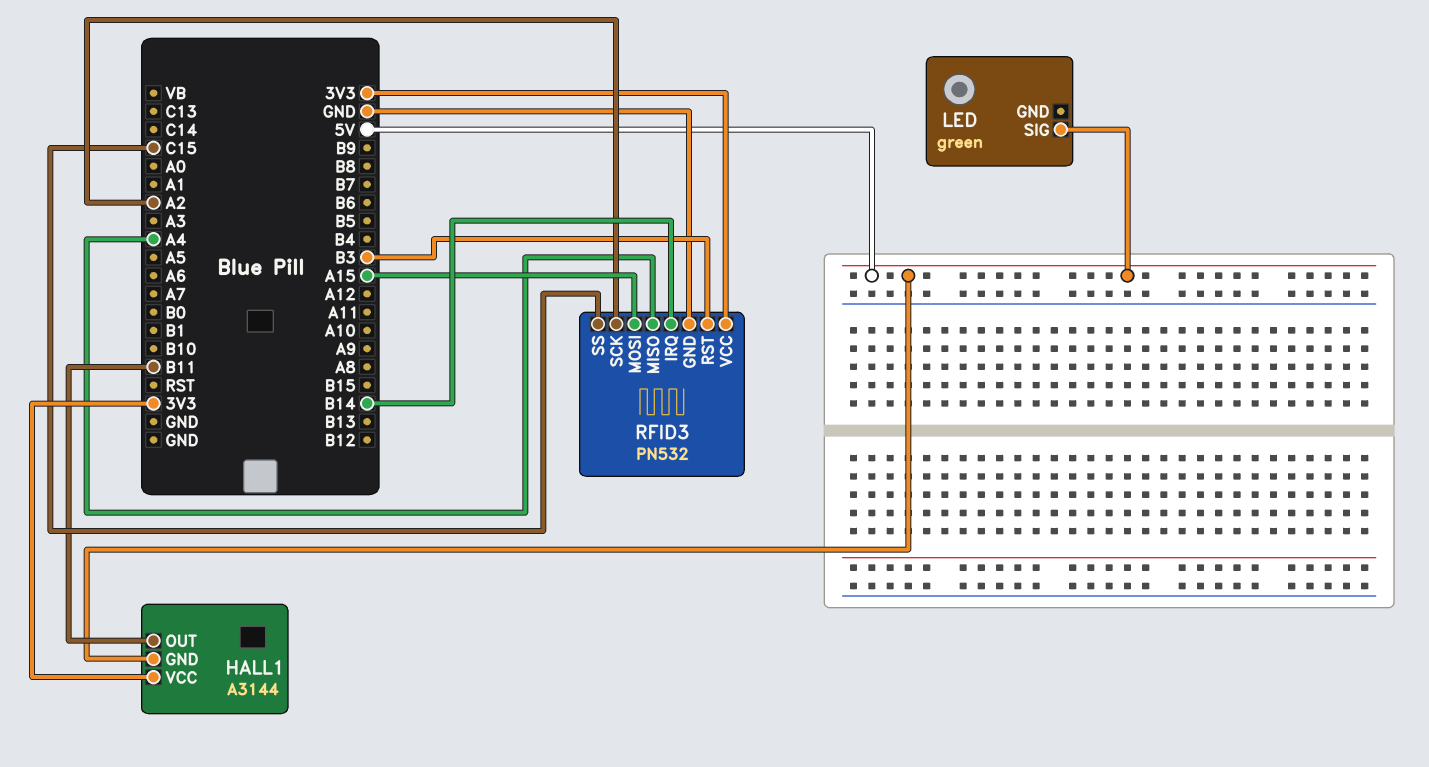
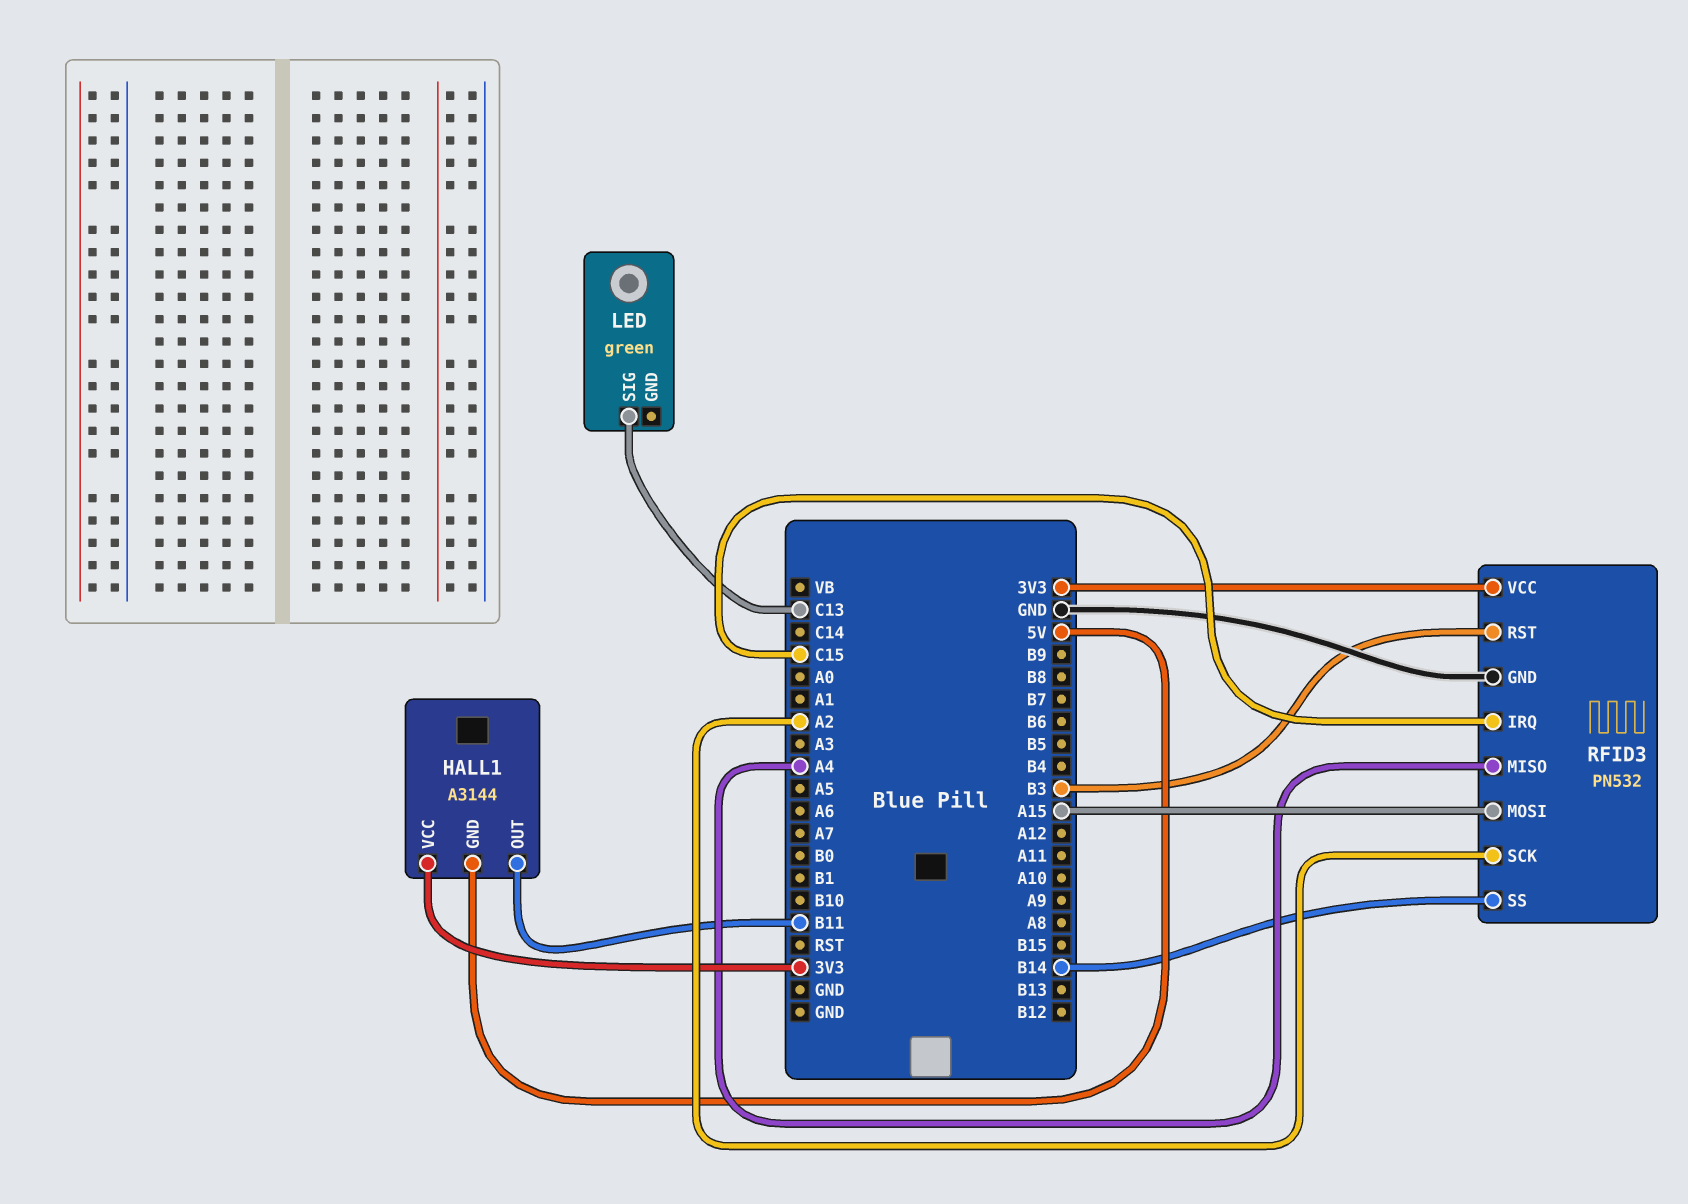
LED pin SIG: 5V -> C13
RFID3 pin IRQ: B14 -> C15
RFID3 pin SS: C15 -> B14

